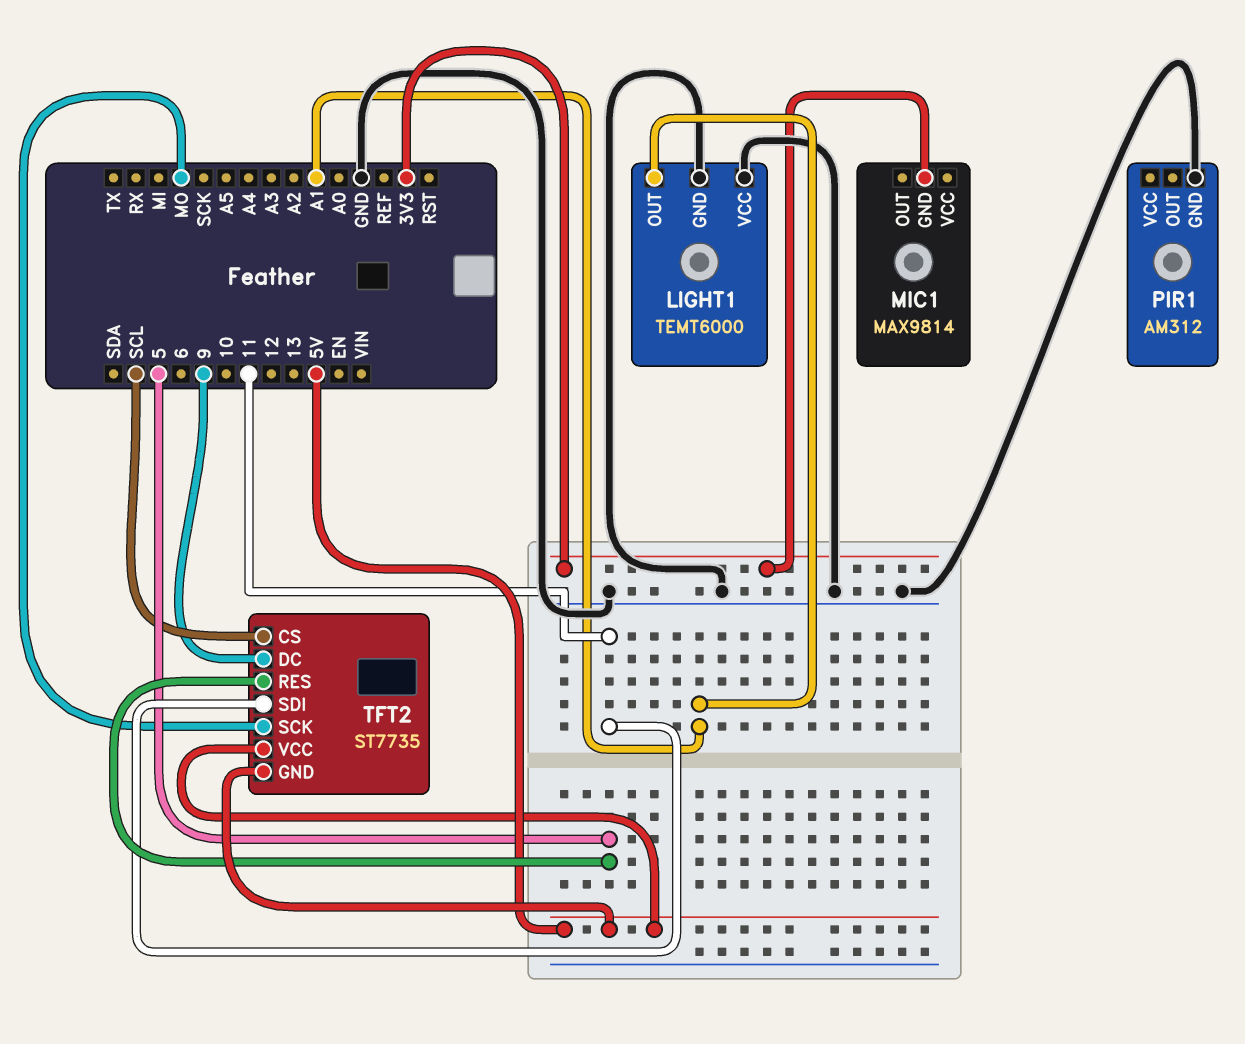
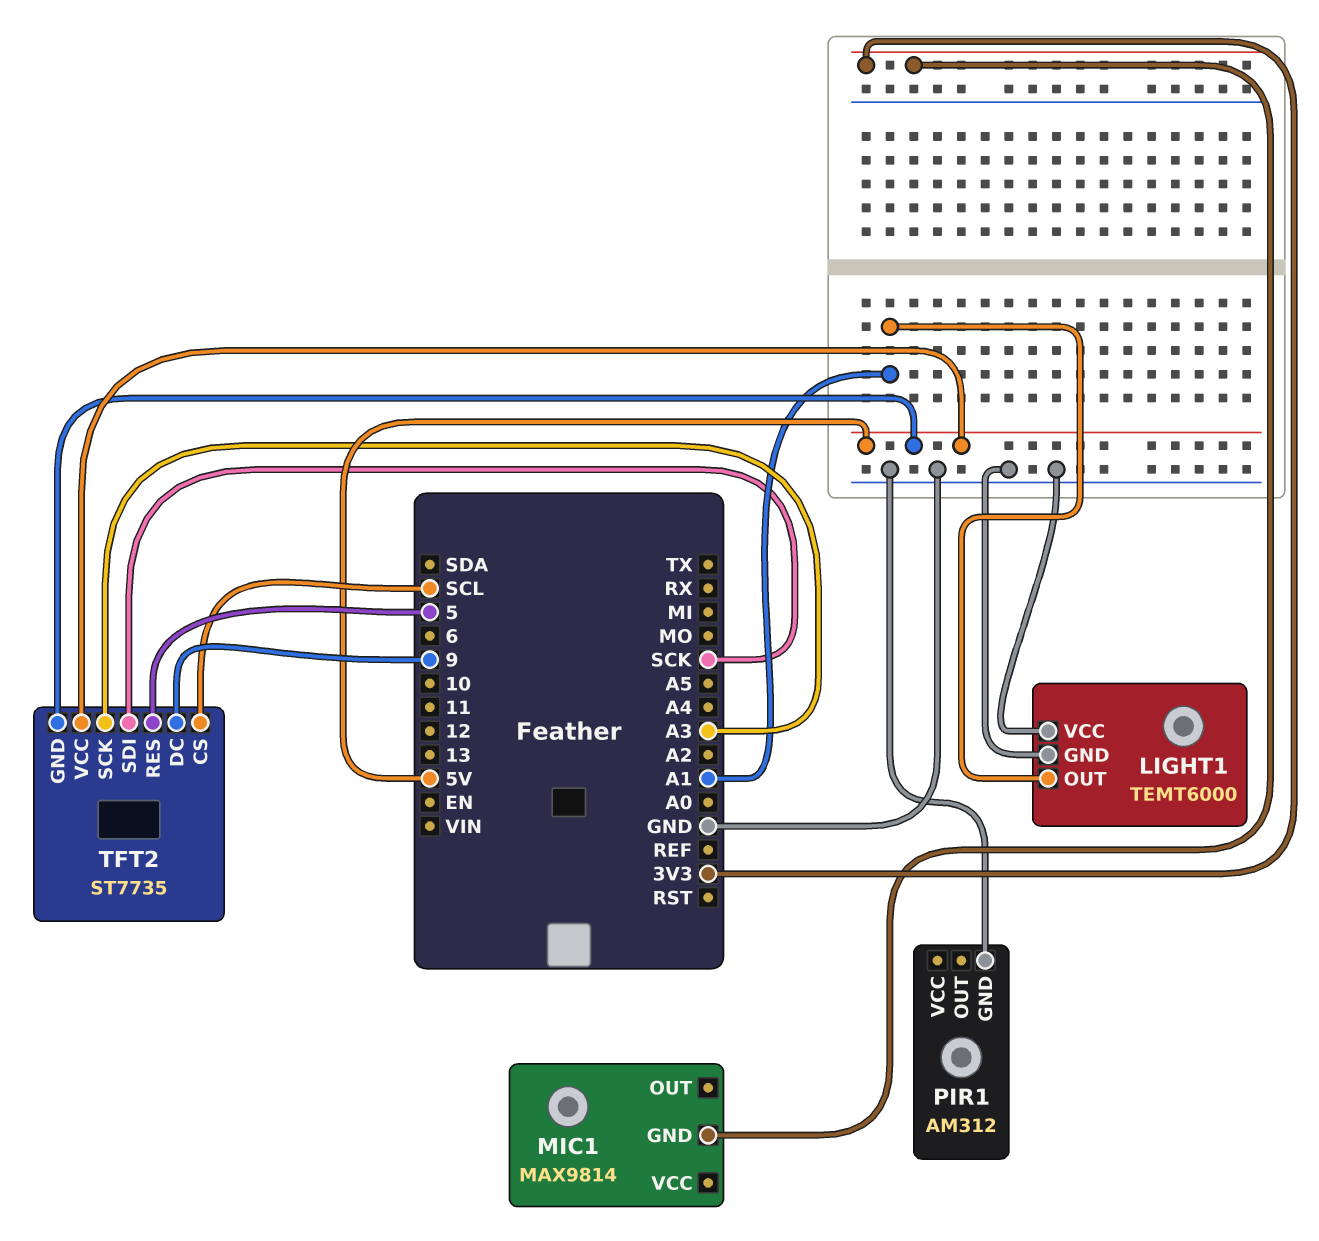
TFT2 pin SCK: MO -> A3
TFT2 pin SDI: 11 -> SCK

